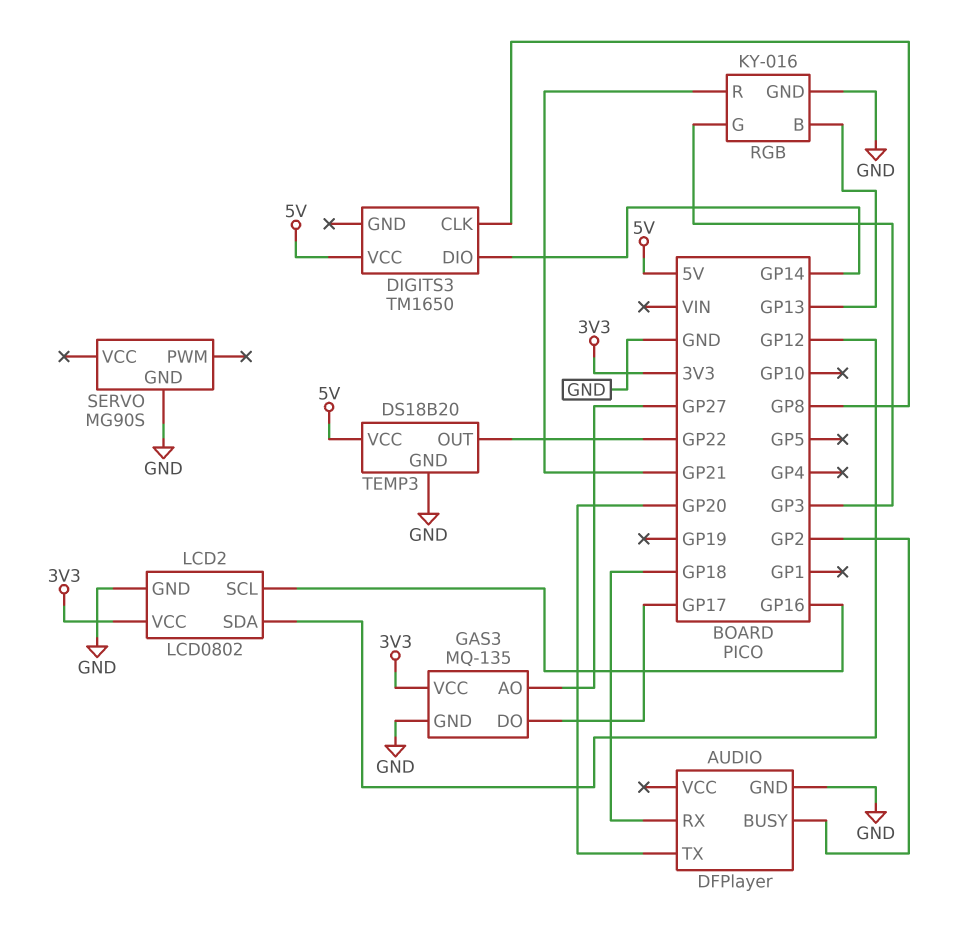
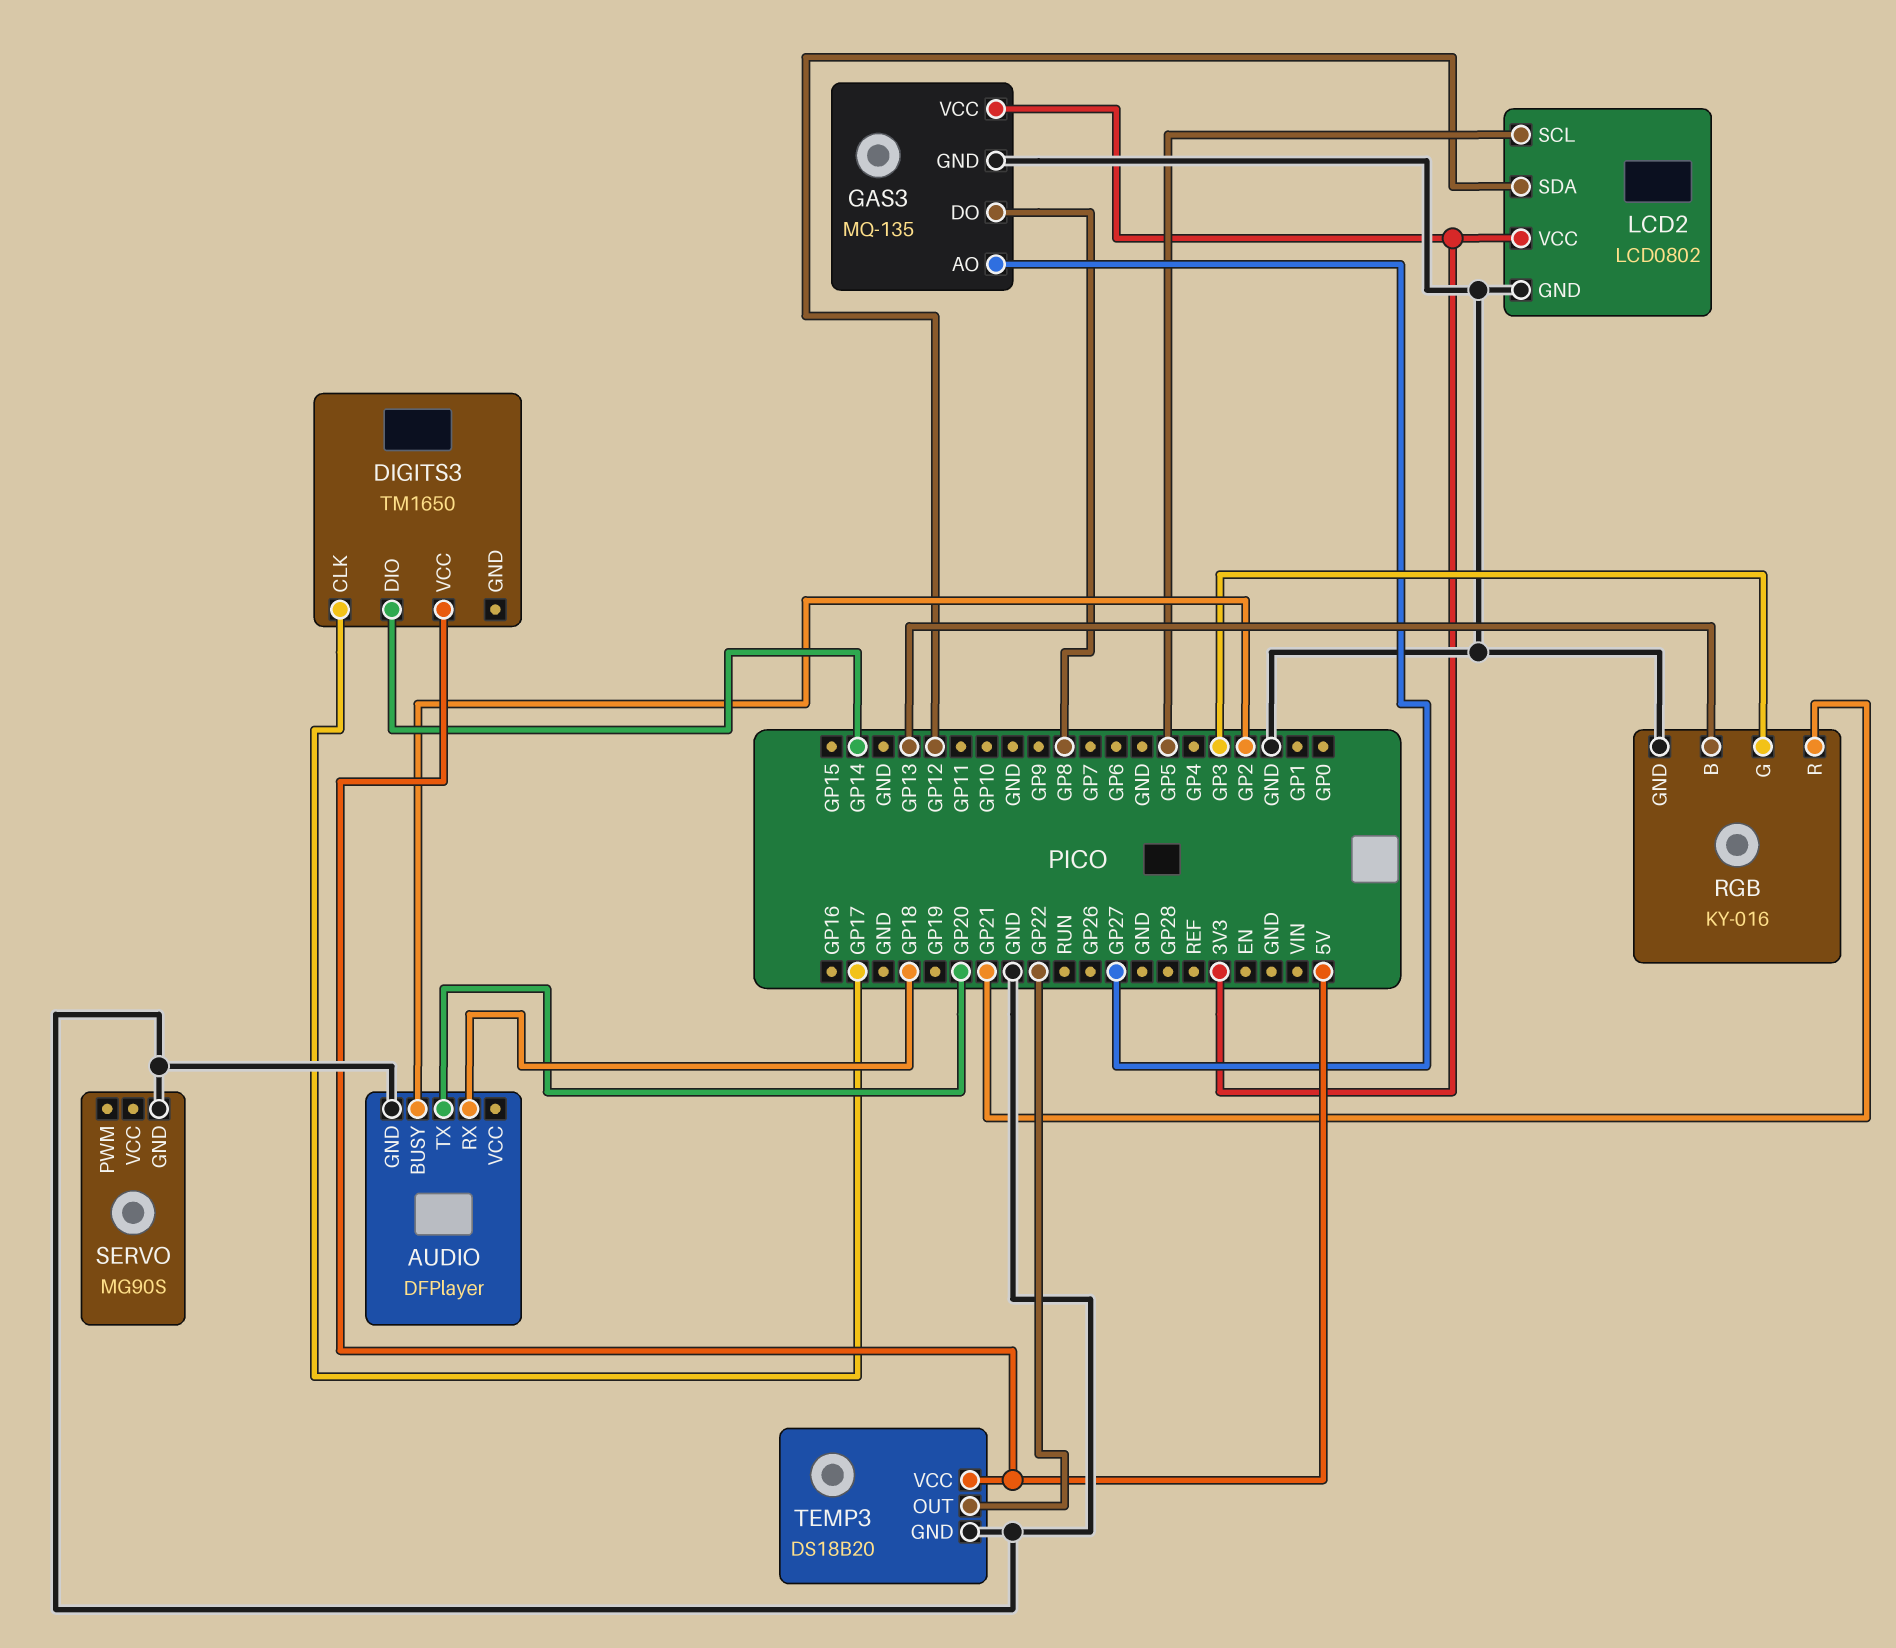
DIGITS3 pin CLK: GP8 -> GP17
GAS3 pin DO: GP17 -> GP8
LCD2 pin SCL: GP16 -> GP5

